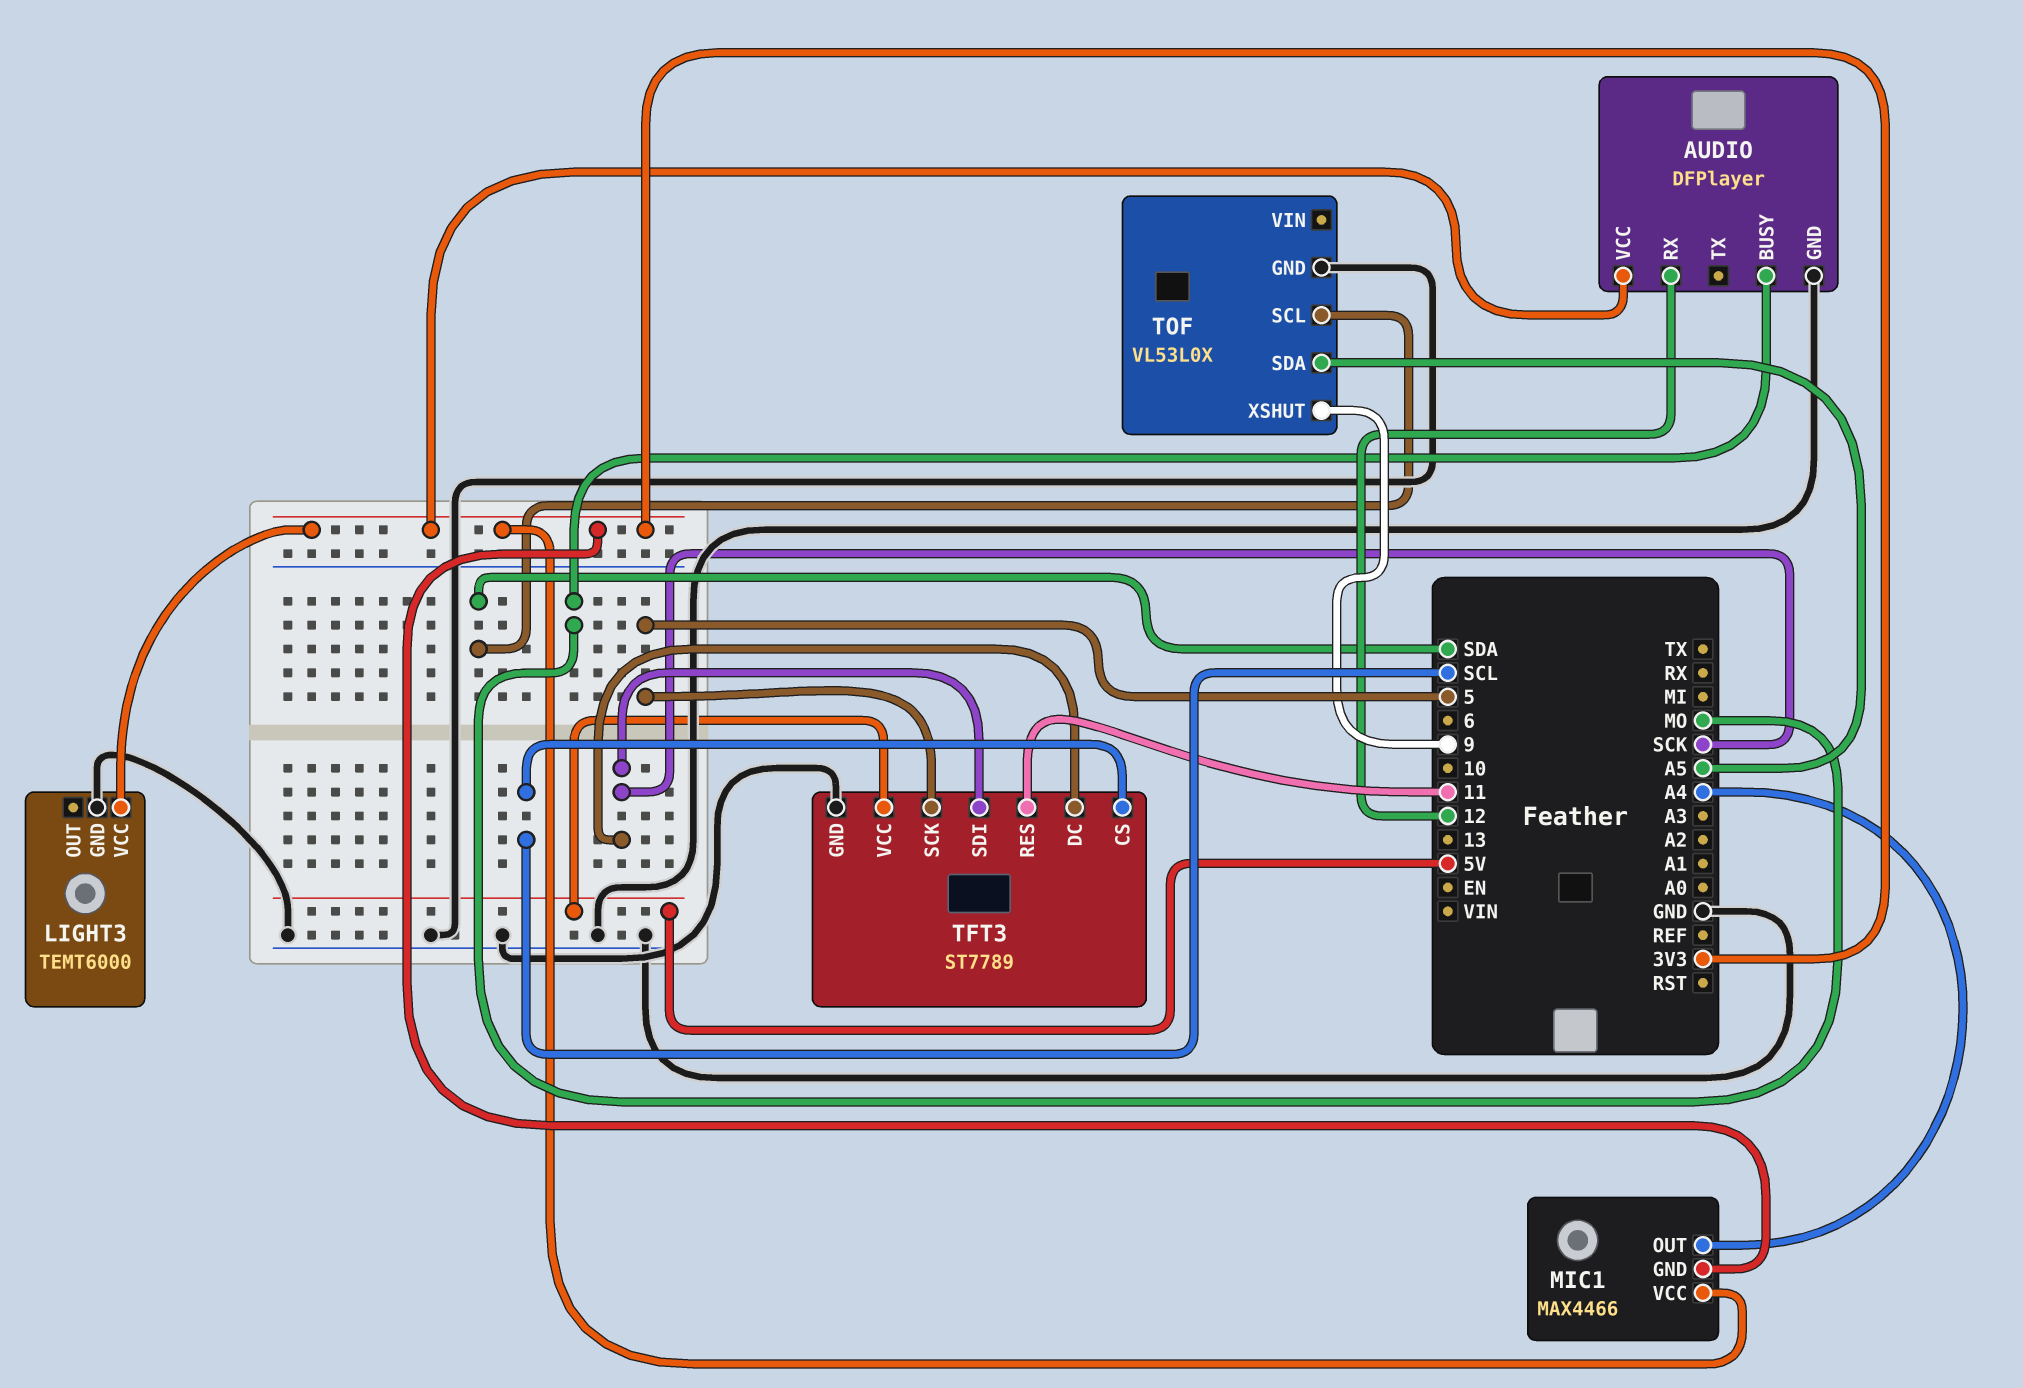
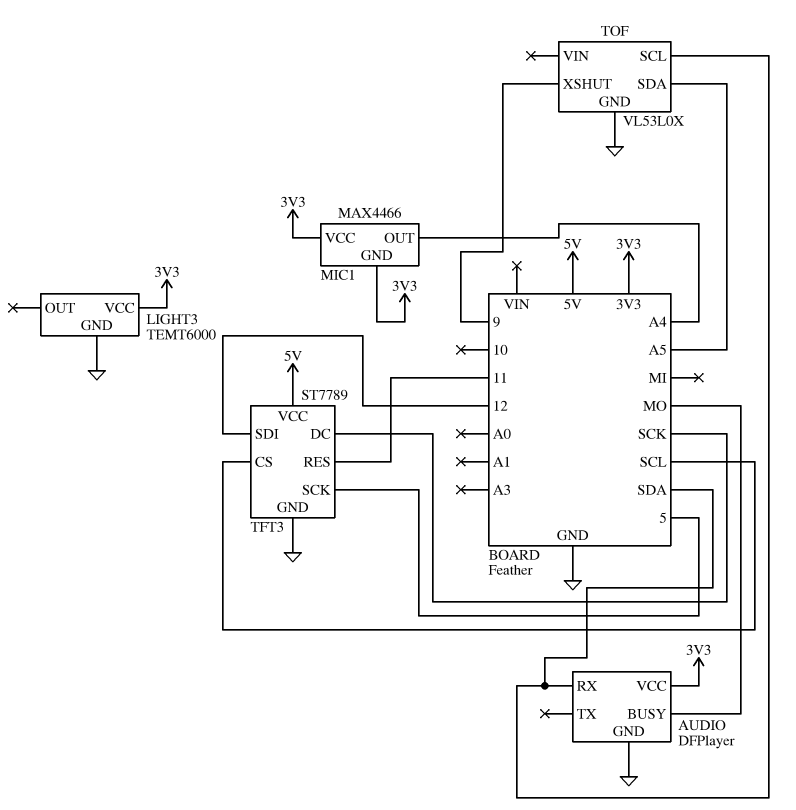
AUDIO pin RX: 12 -> SDA
TFT3 pin SDI: SCK -> 12

